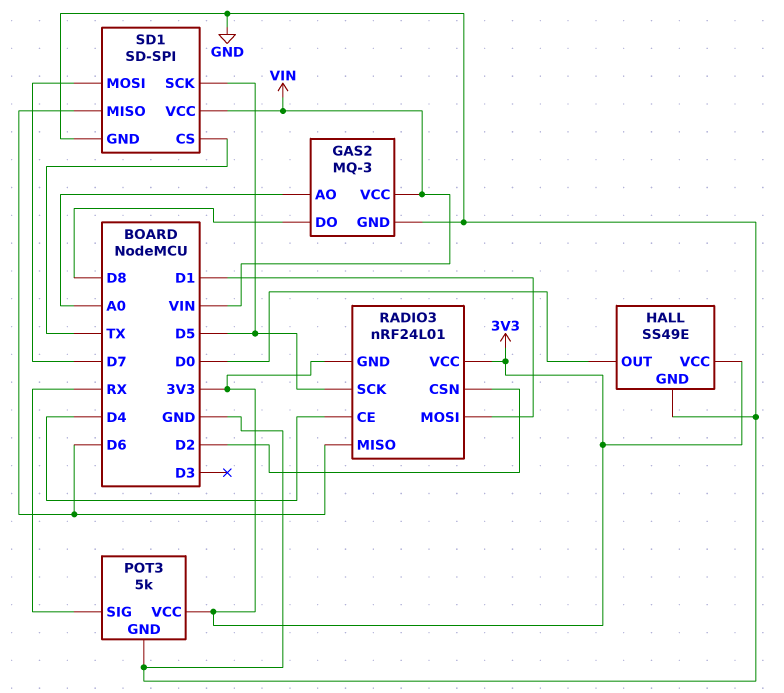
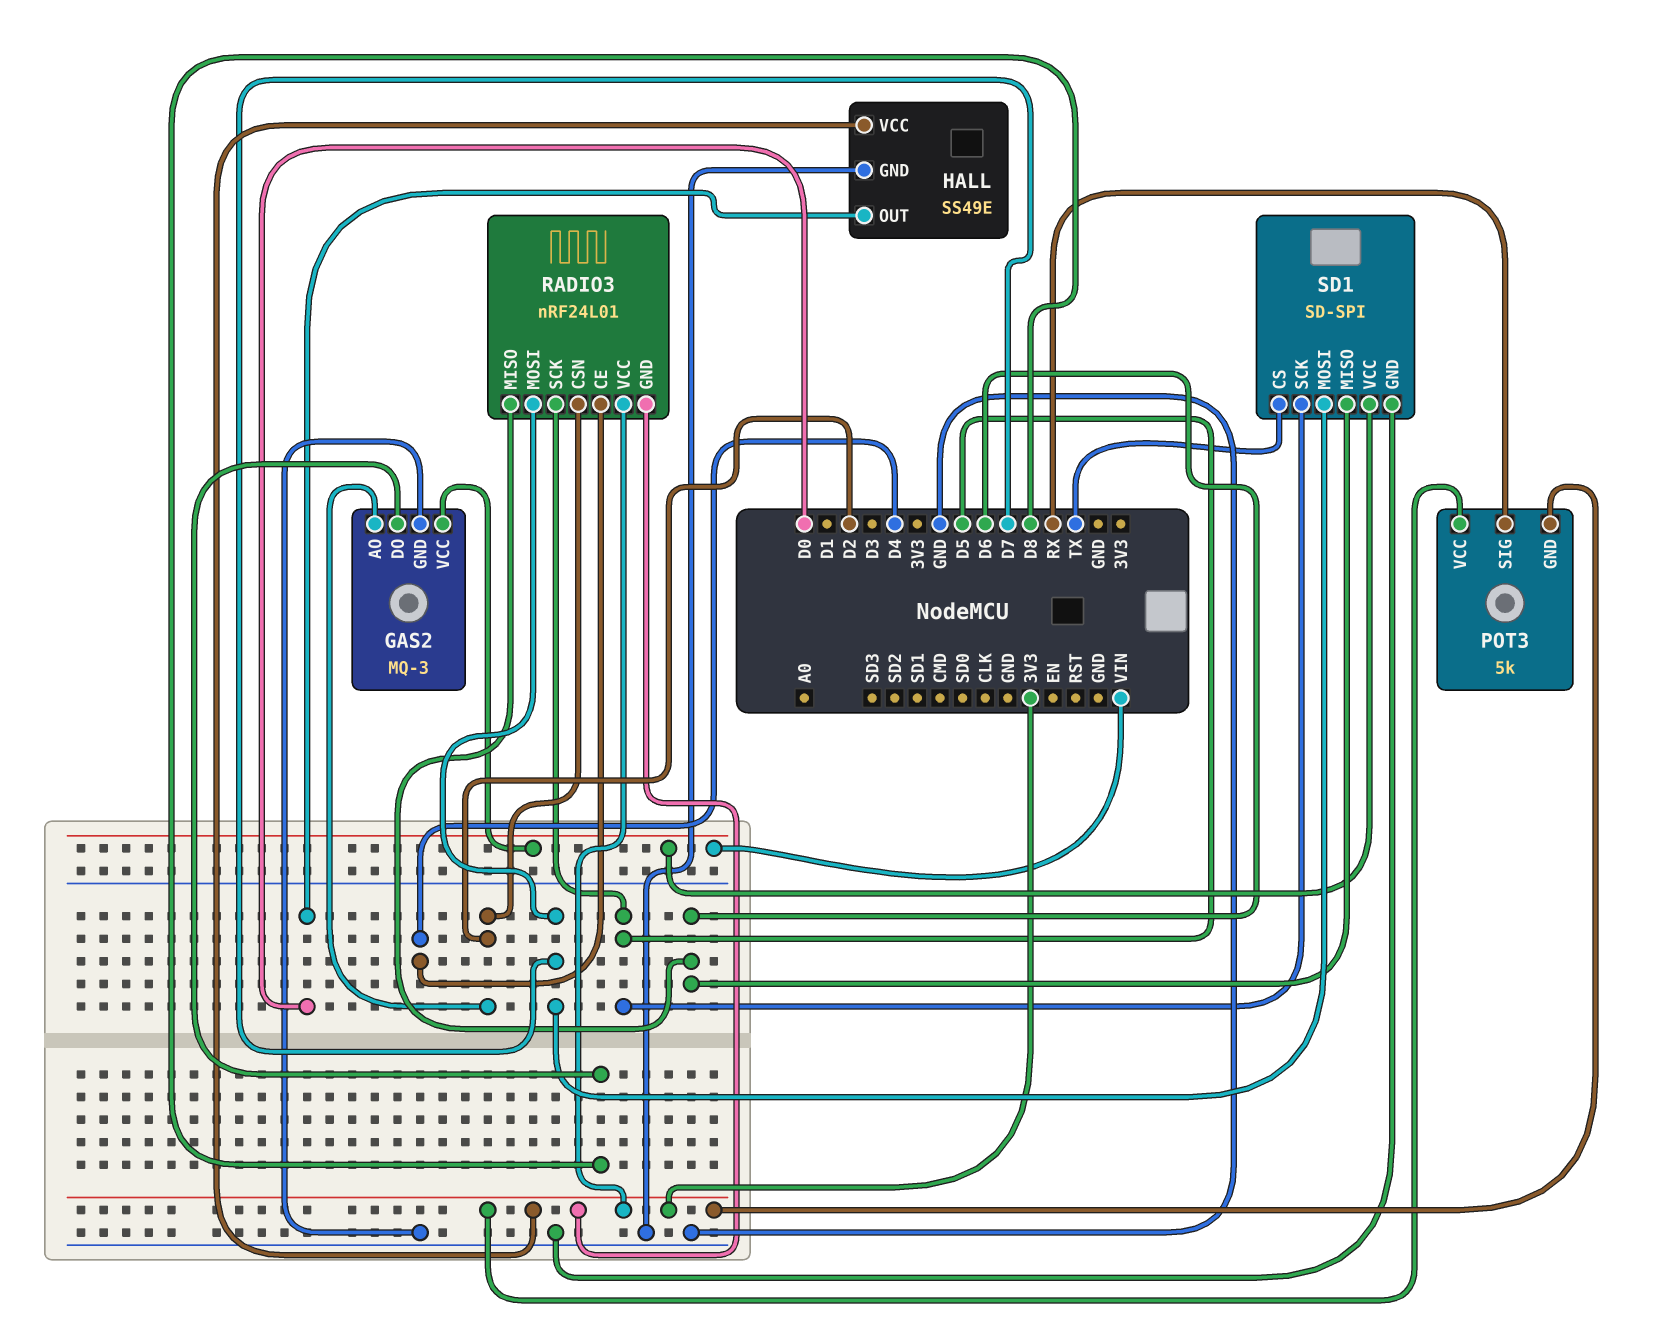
GAS2 pin AO: A0 -> D2
POT3 pin GND: GND -> 3V3
RADIO3 pin MOSI: D1 -> D7

